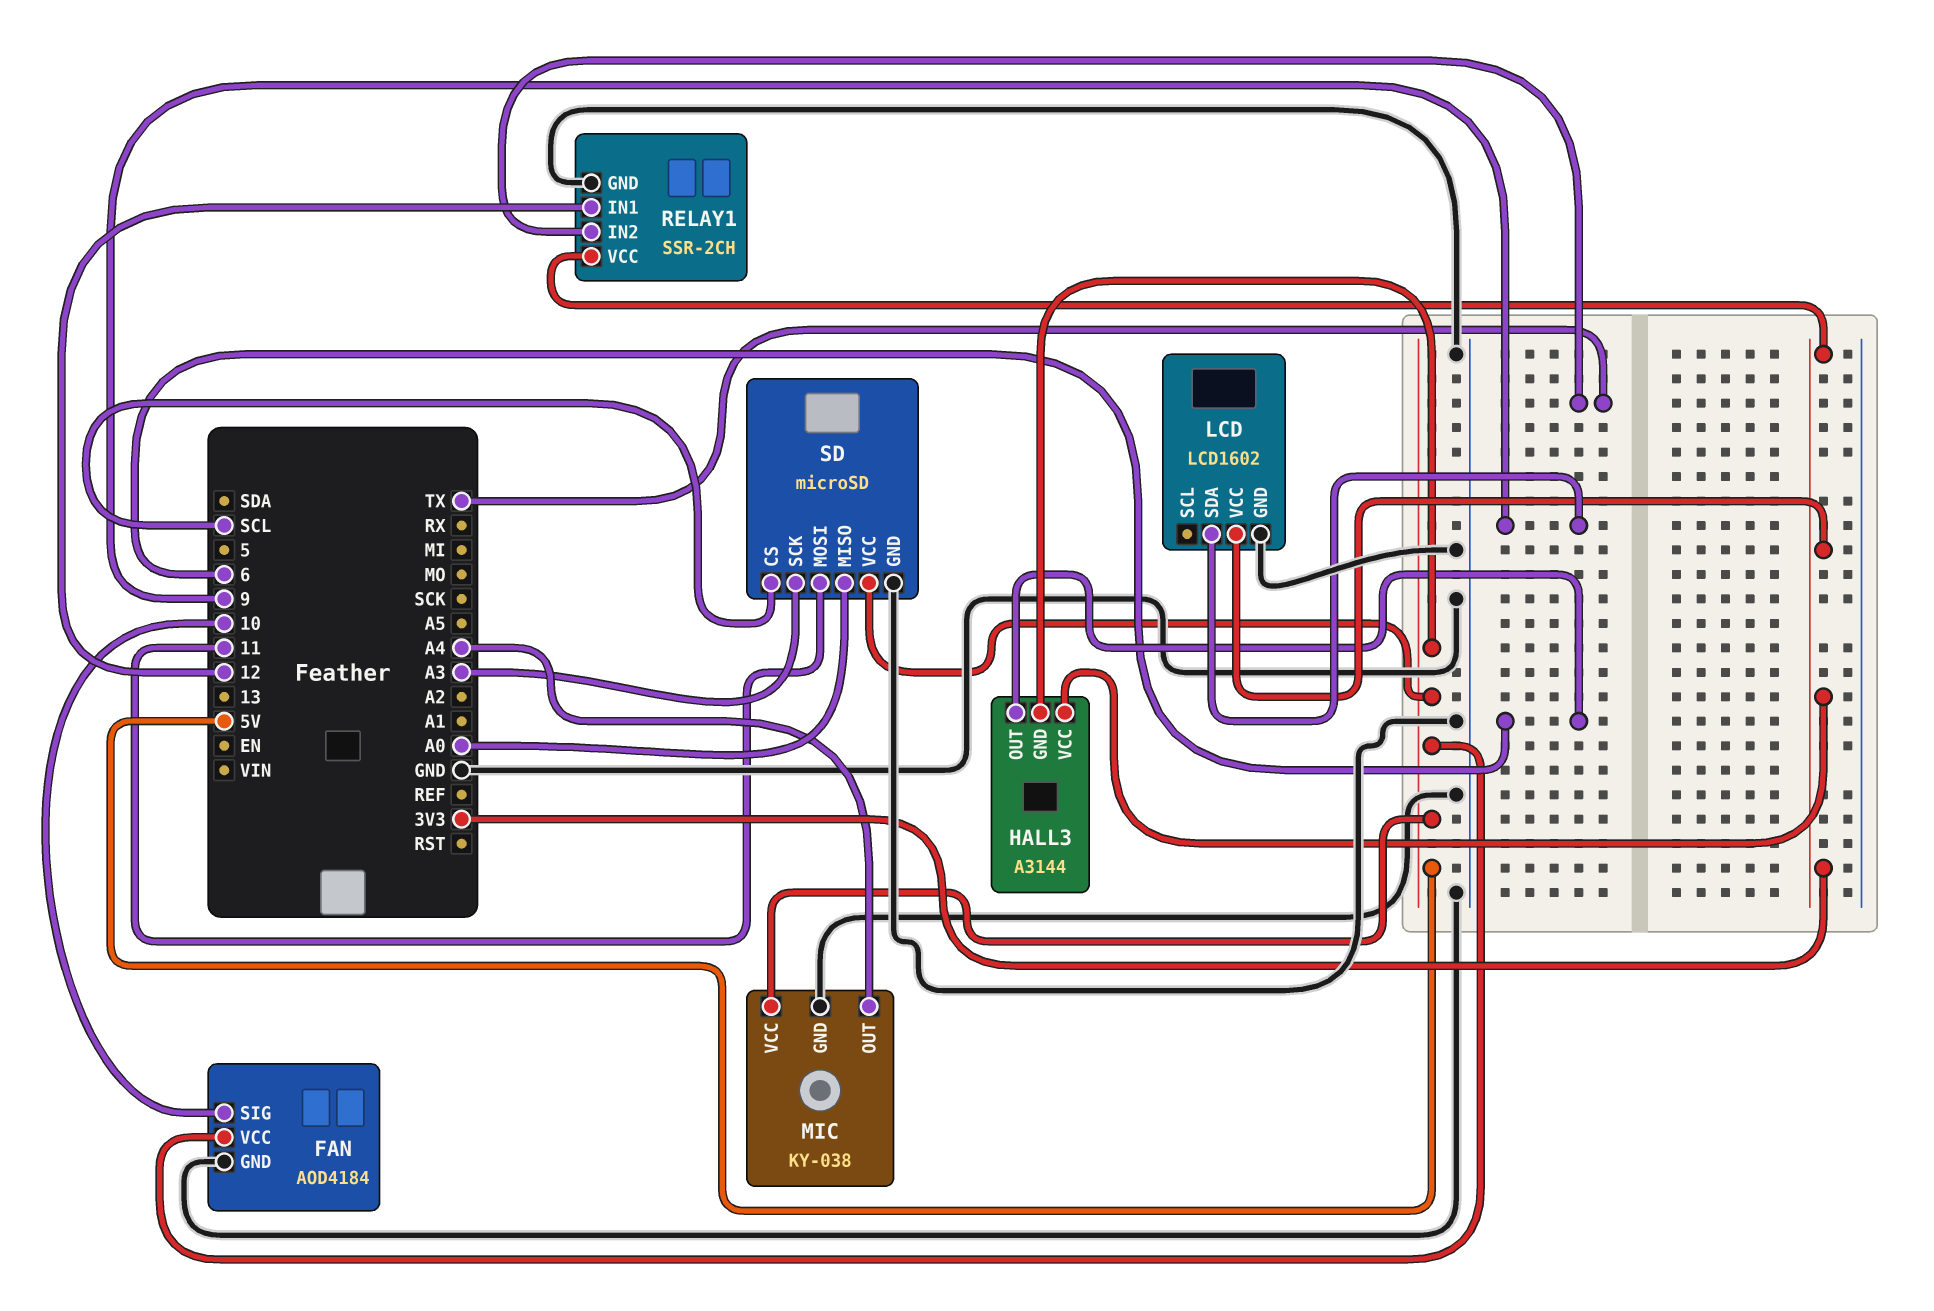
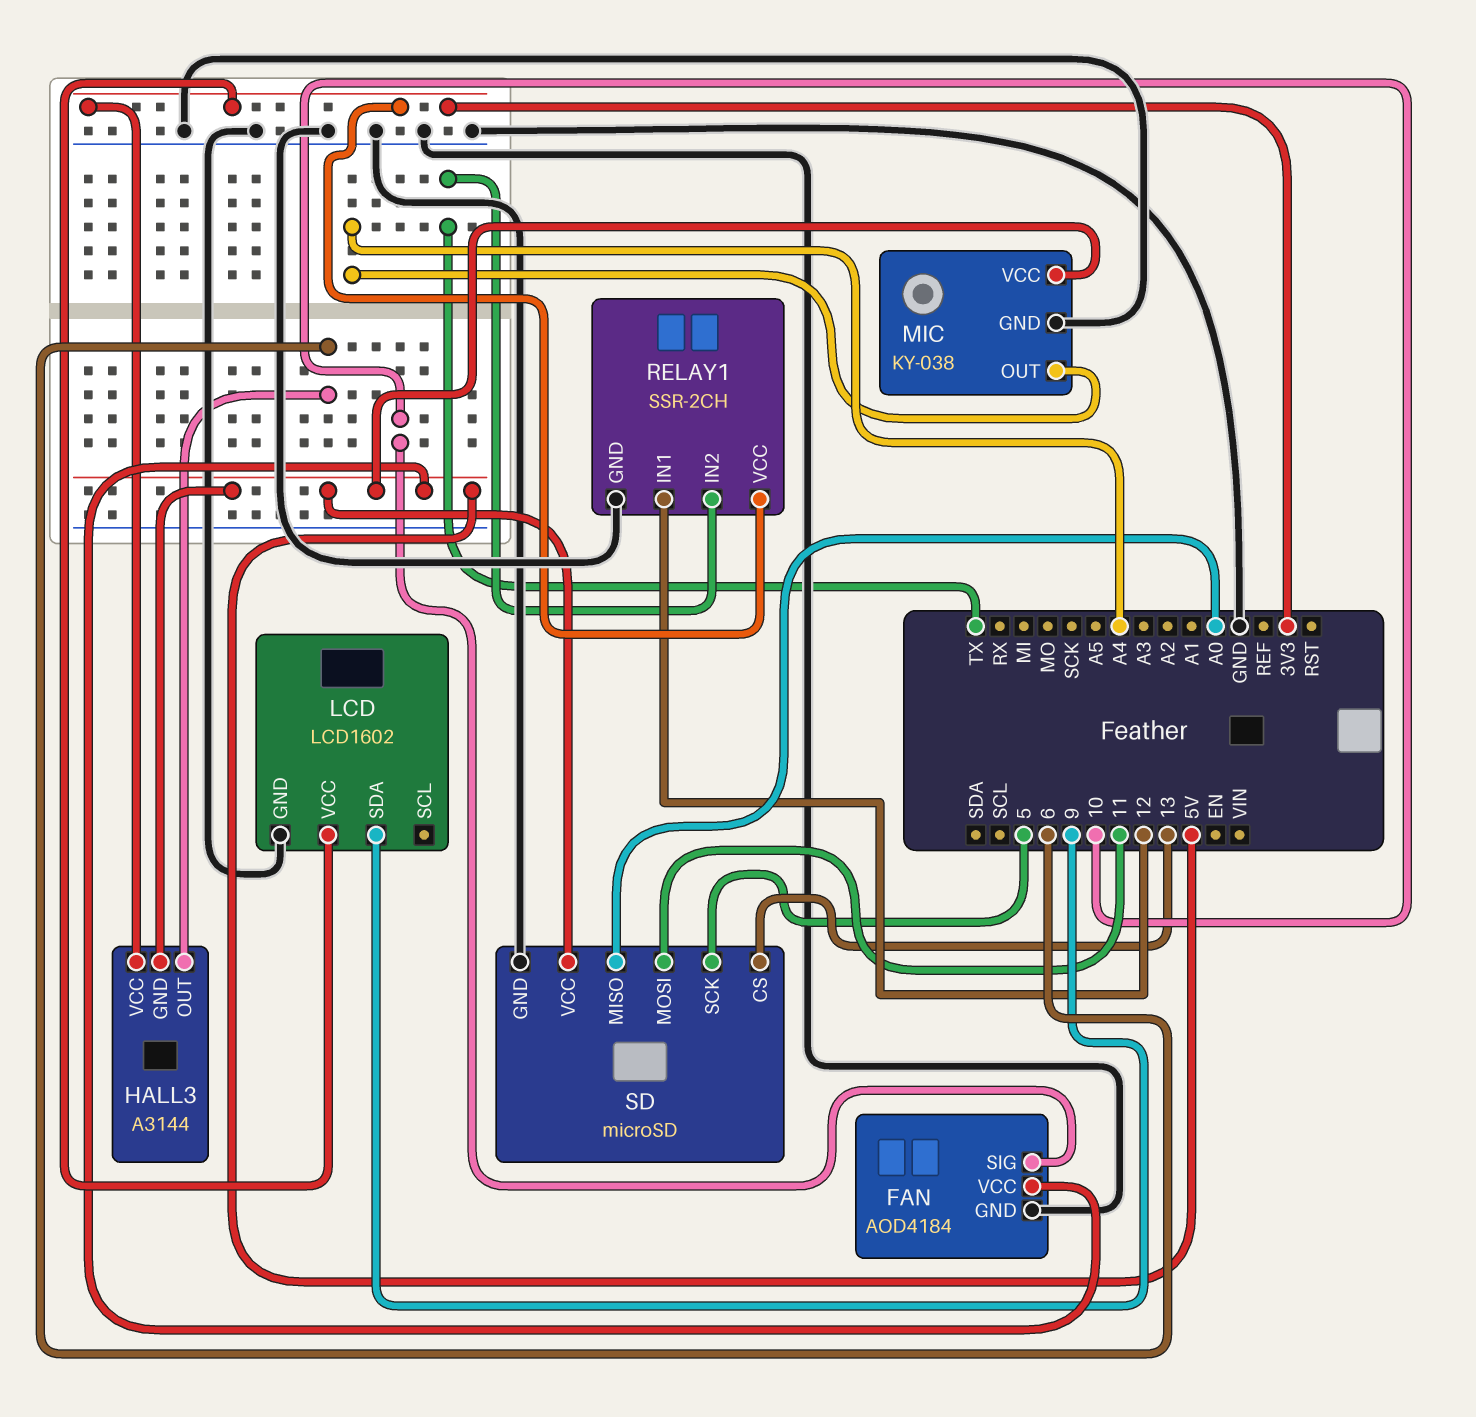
SD pin CS: SCL -> 13
SD pin SCK: A3 -> 5

